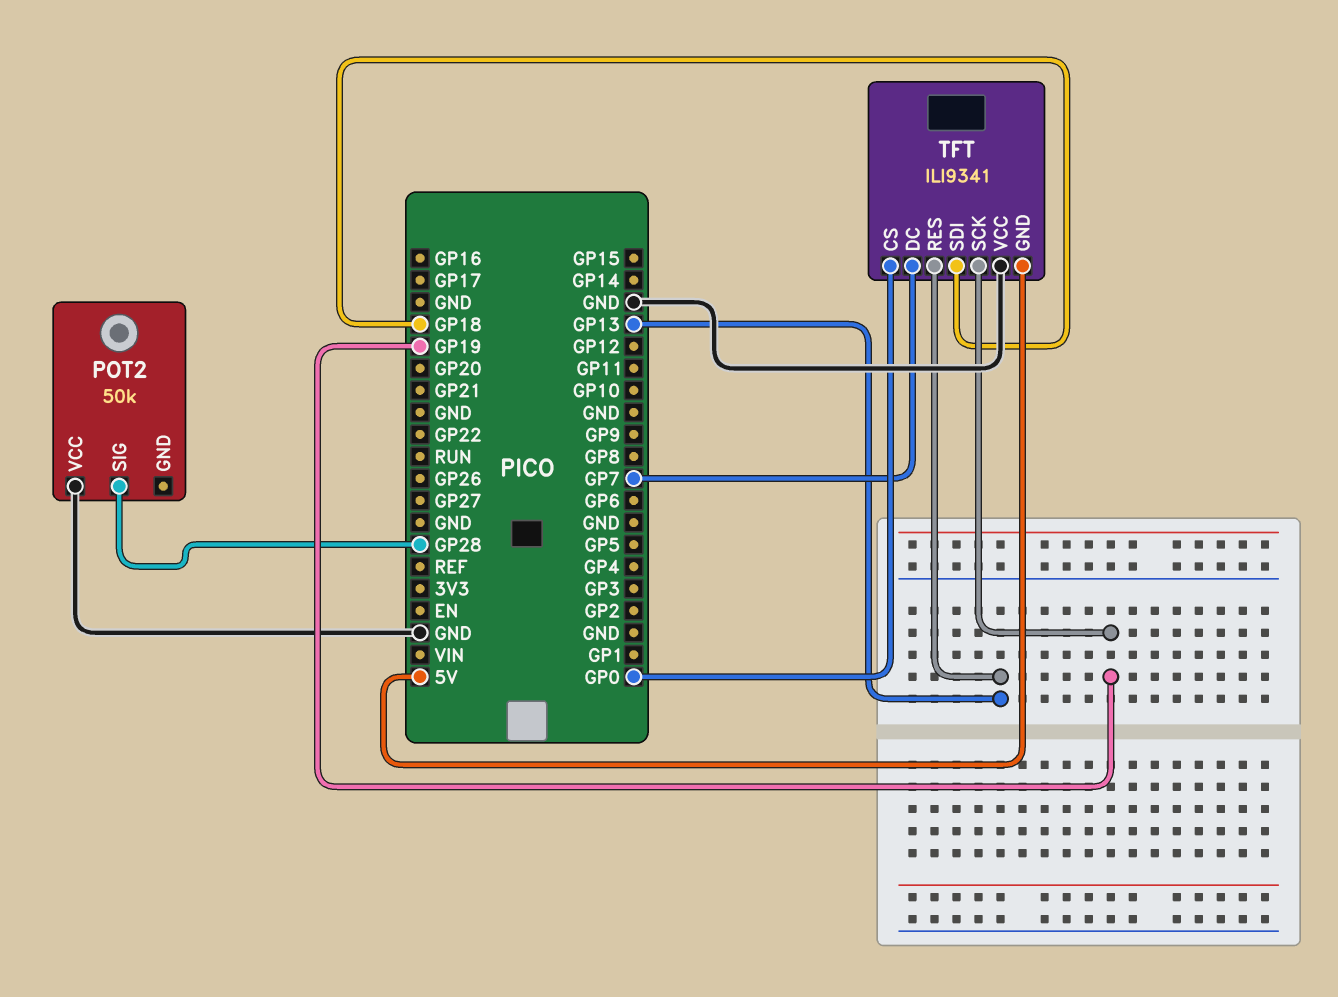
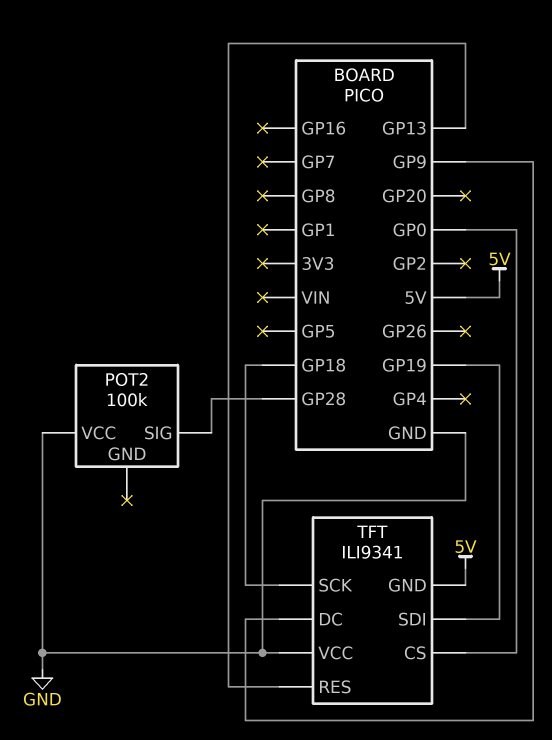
POT2: 50k -> 100k
TFT pin DC: GP7 -> GP9
TFT pin SCK: GP19 -> GP18
TFT pin SDI: GP18 -> GP19

